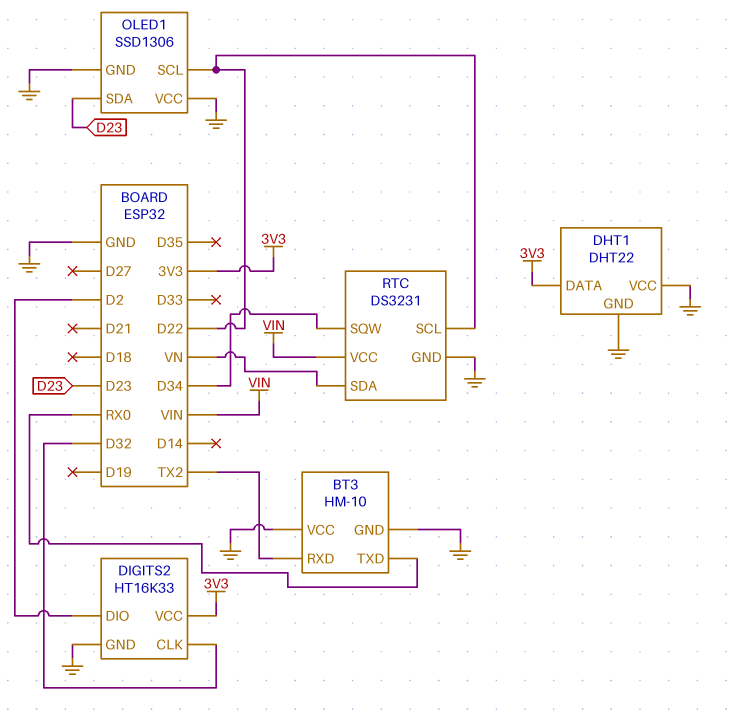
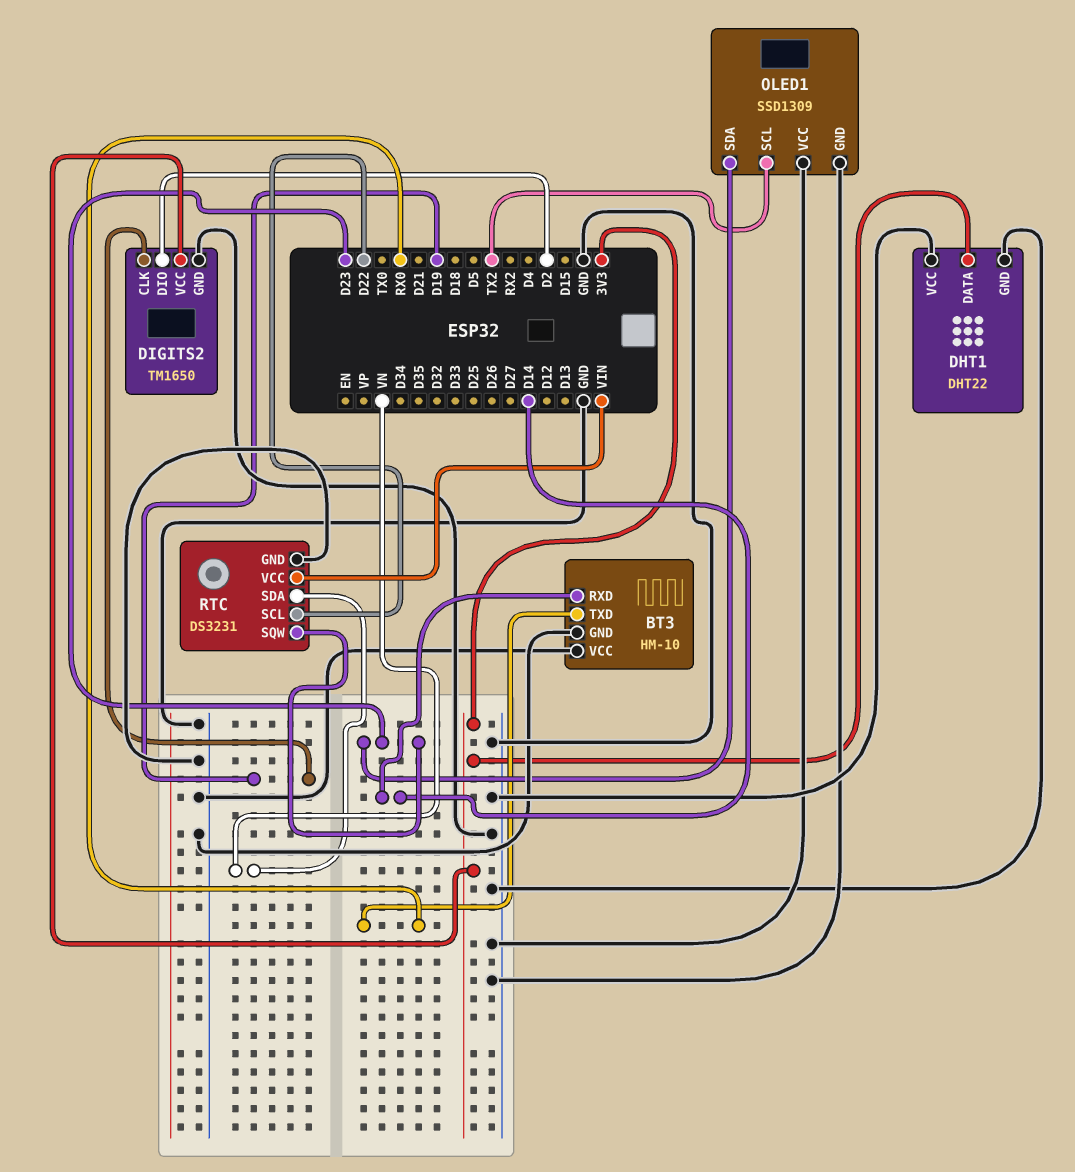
BT3 pin RXD: TX2 -> D14
DIGITS2: HT16K33 -> TM1650
DIGITS2 pin CLK: D32 -> D19
OLED1: SSD1306 -> SSD1309
OLED1 pin SCL: D22 -> TX2
RTC pin SQW: D34 -> D23

